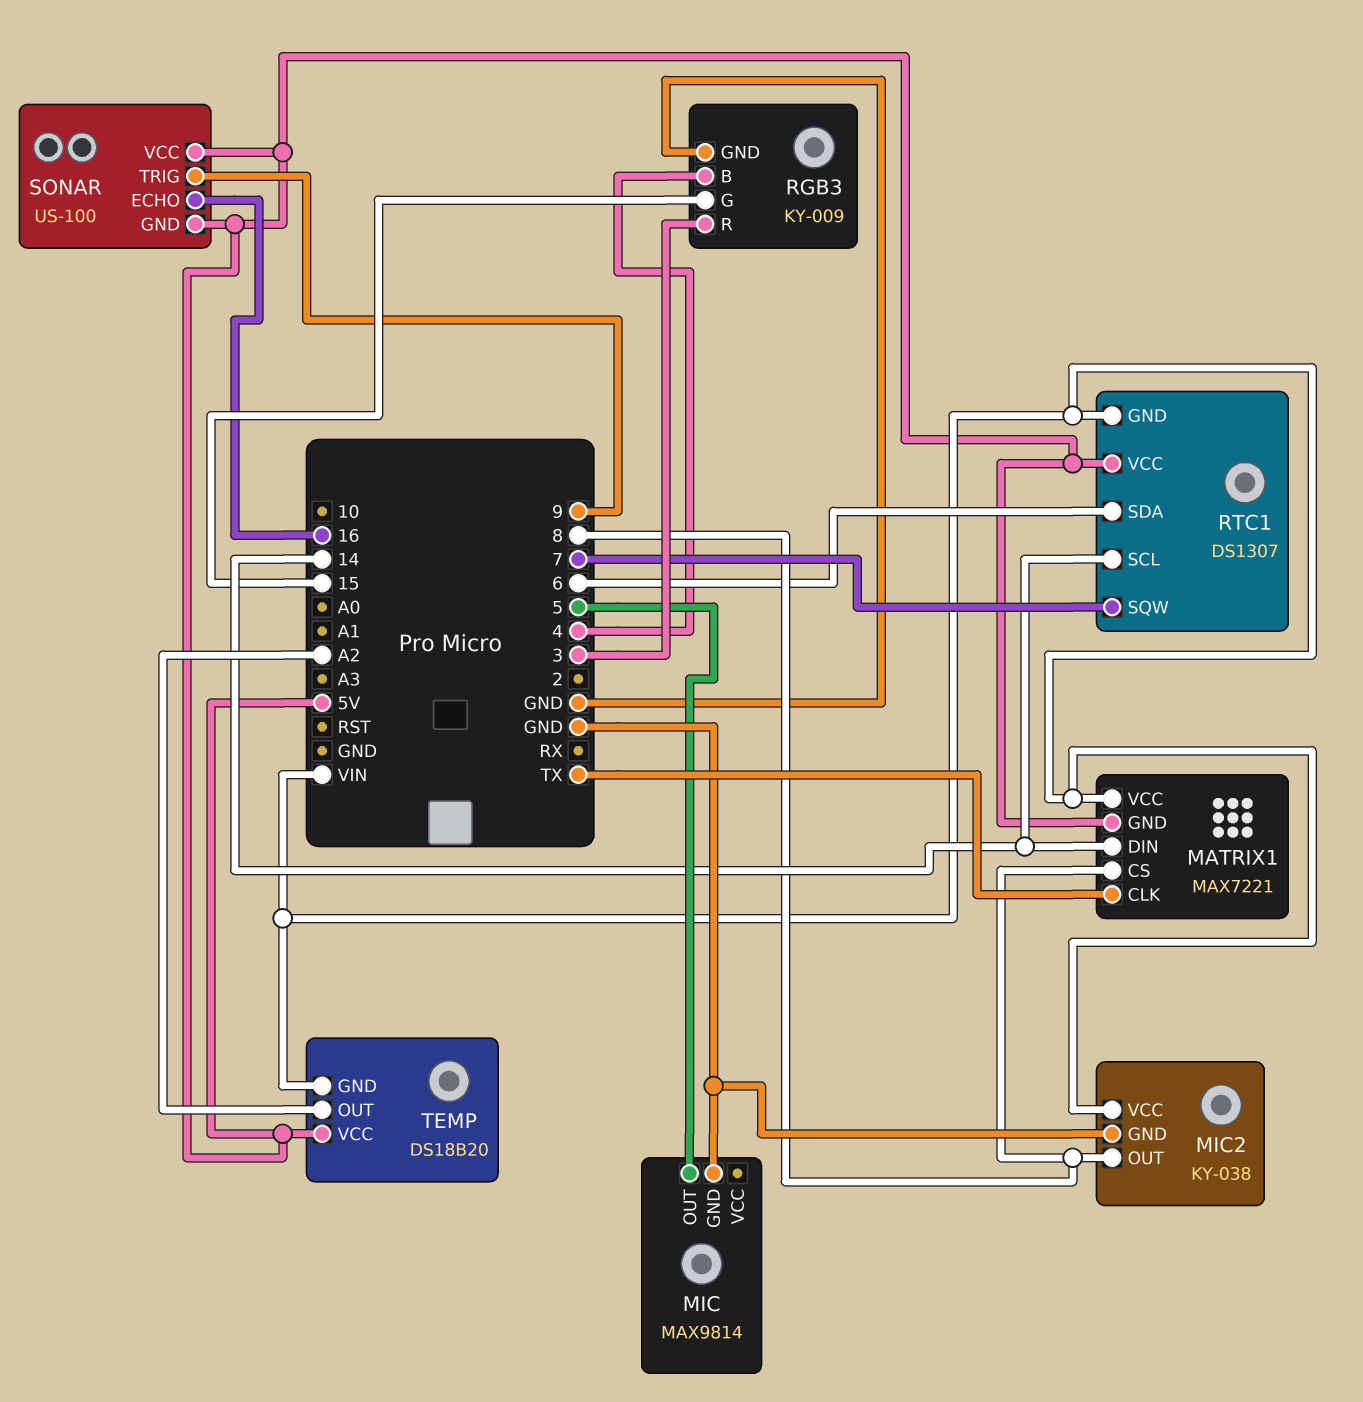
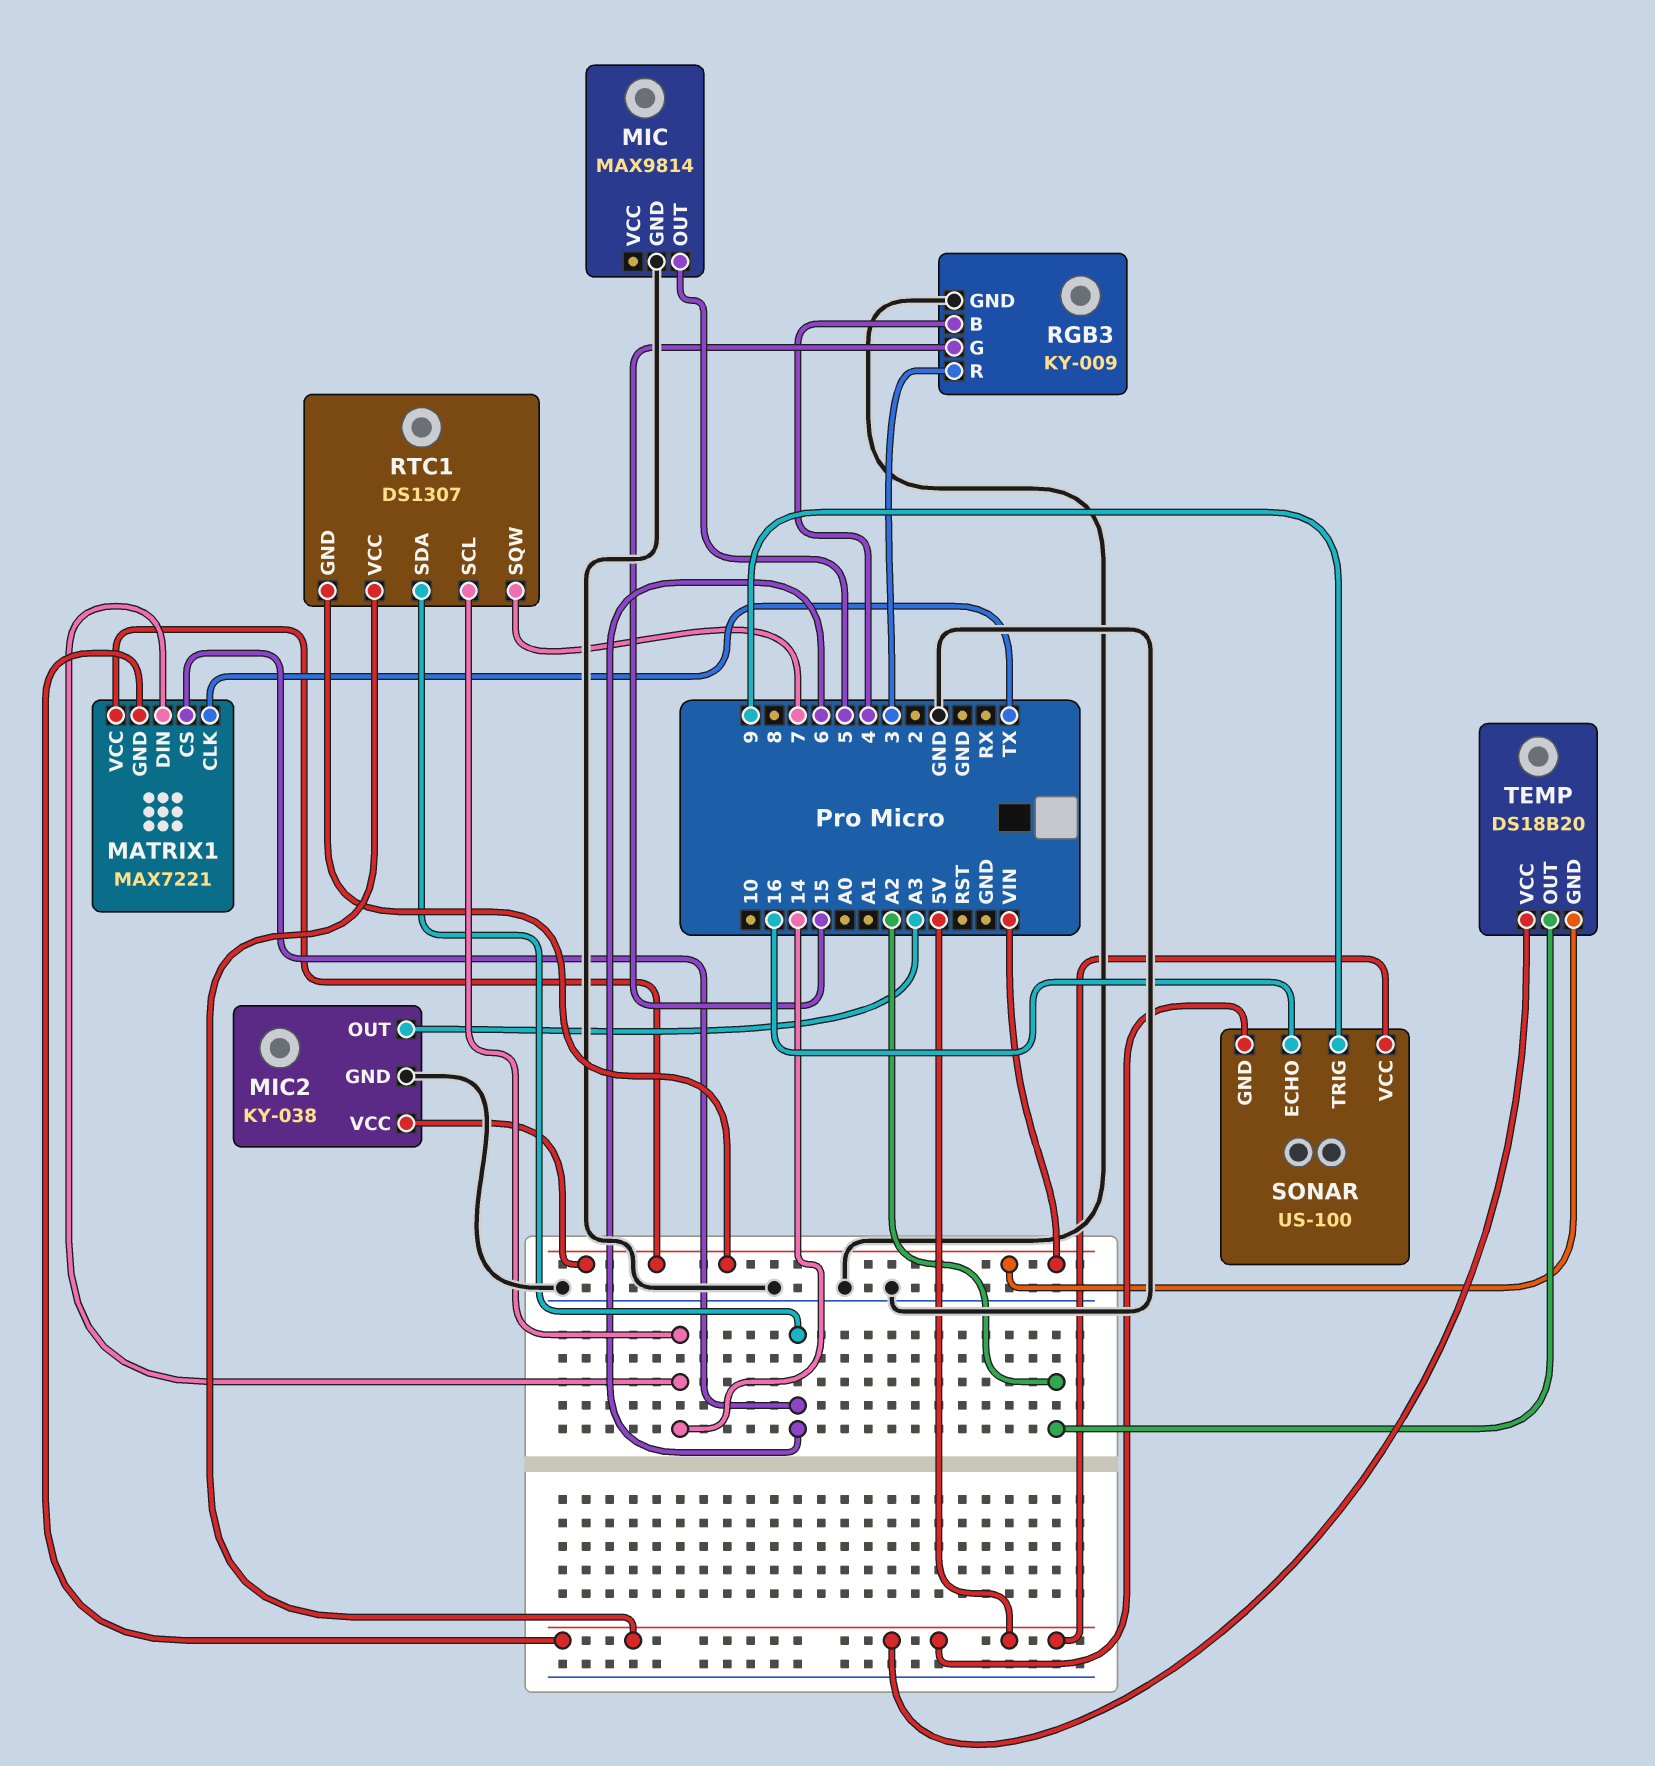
MATRIX1 pin CS: 8 -> 6
MIC2 pin OUT: 8 -> A3

